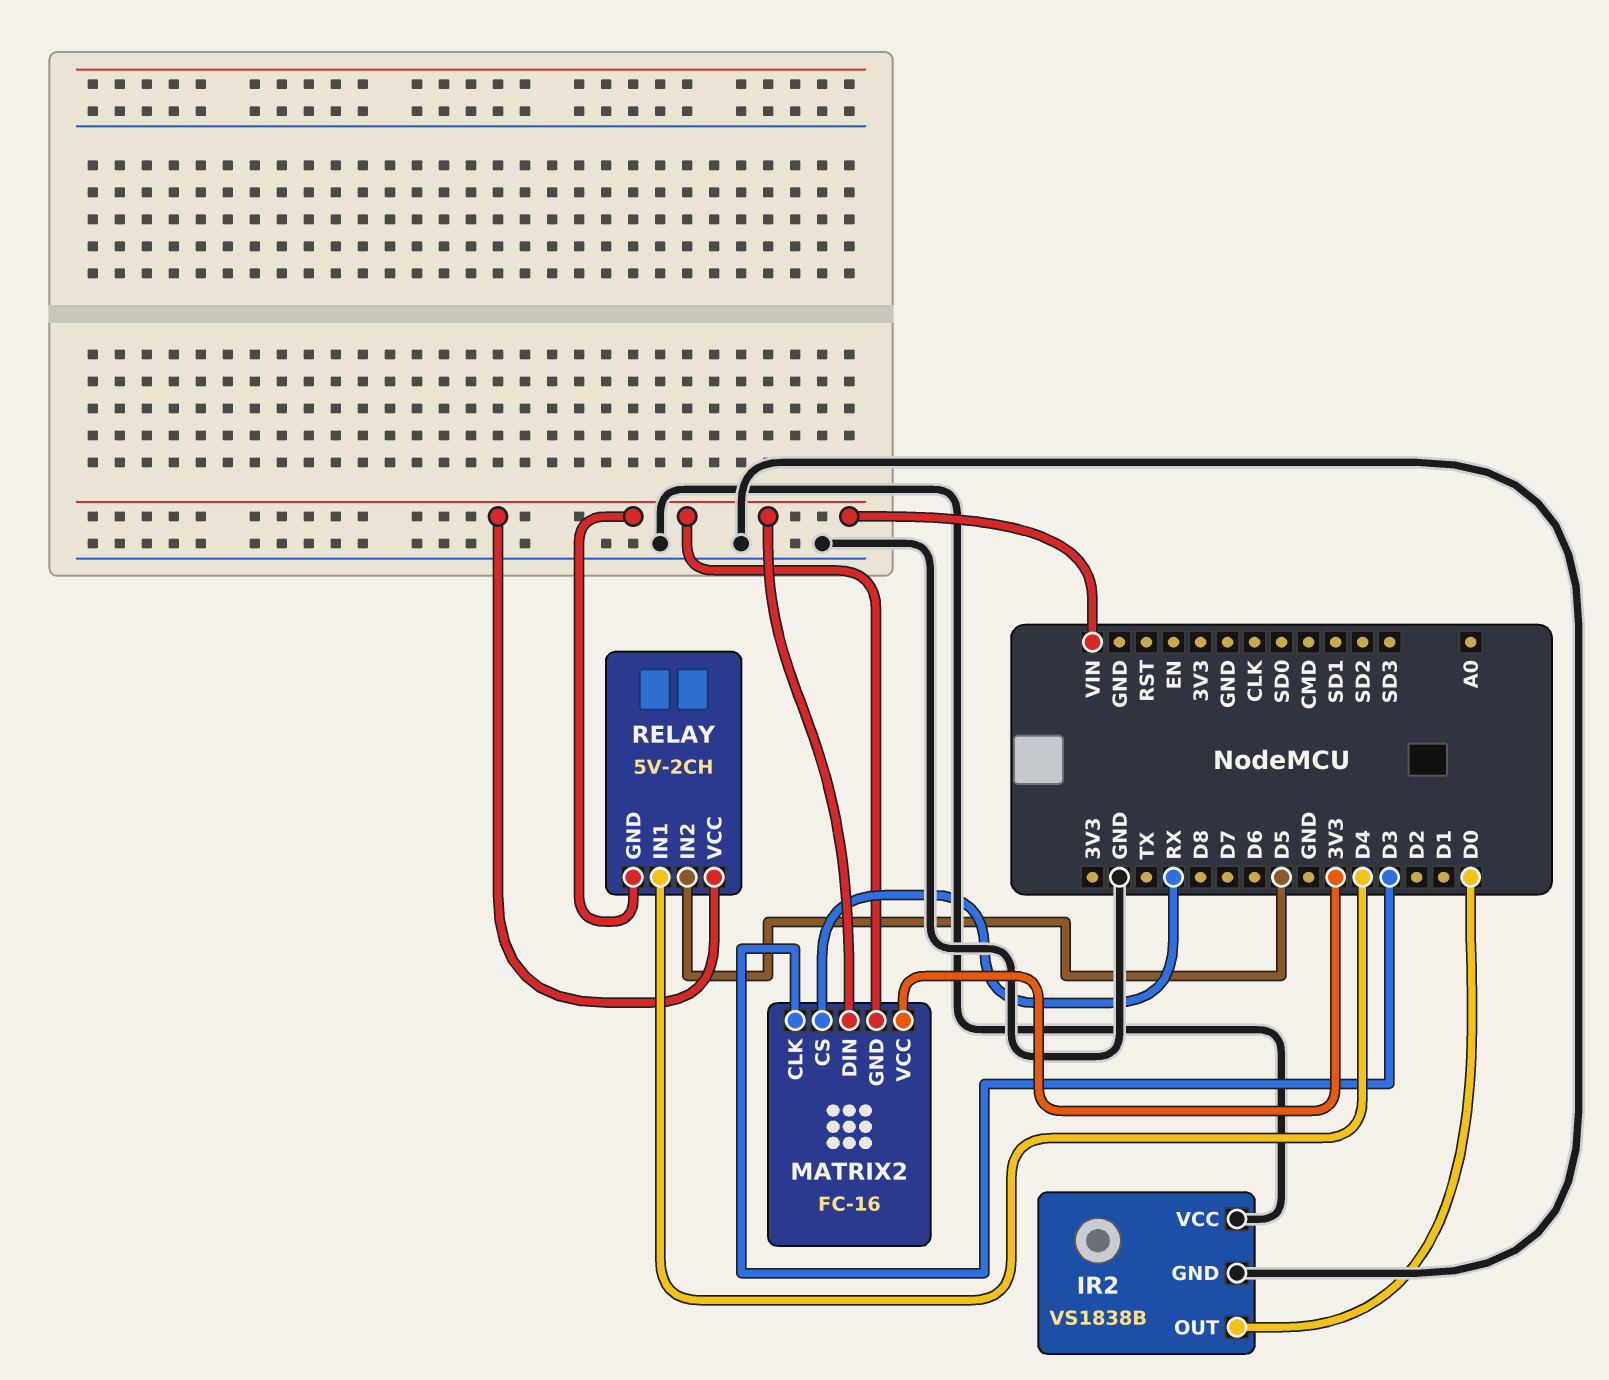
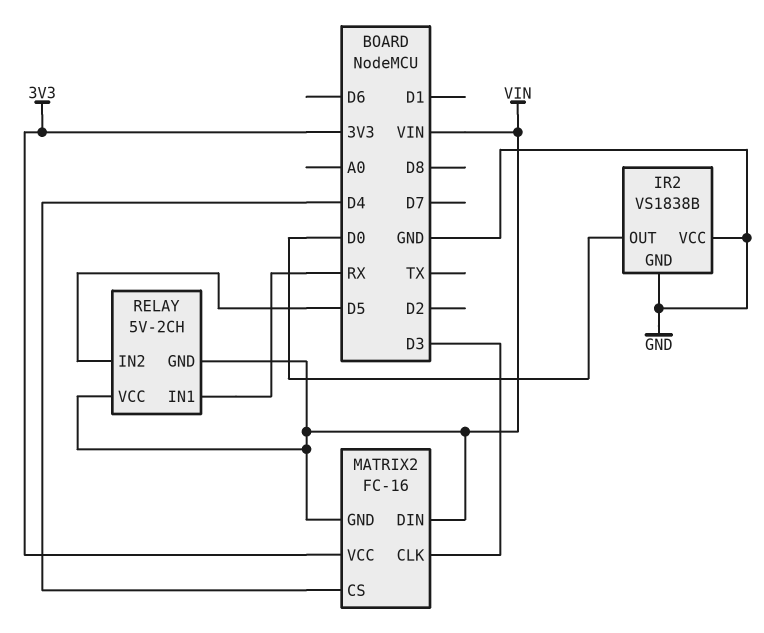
MATRIX2 pin CS: RX -> D4
RELAY pin IN1: D4 -> RX

